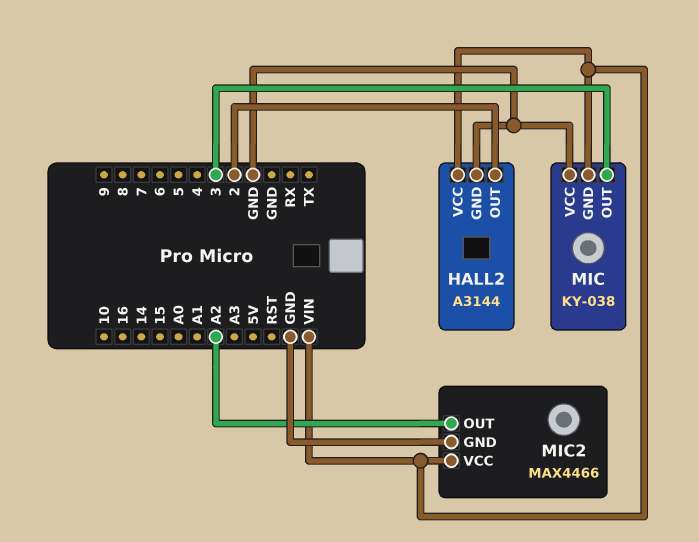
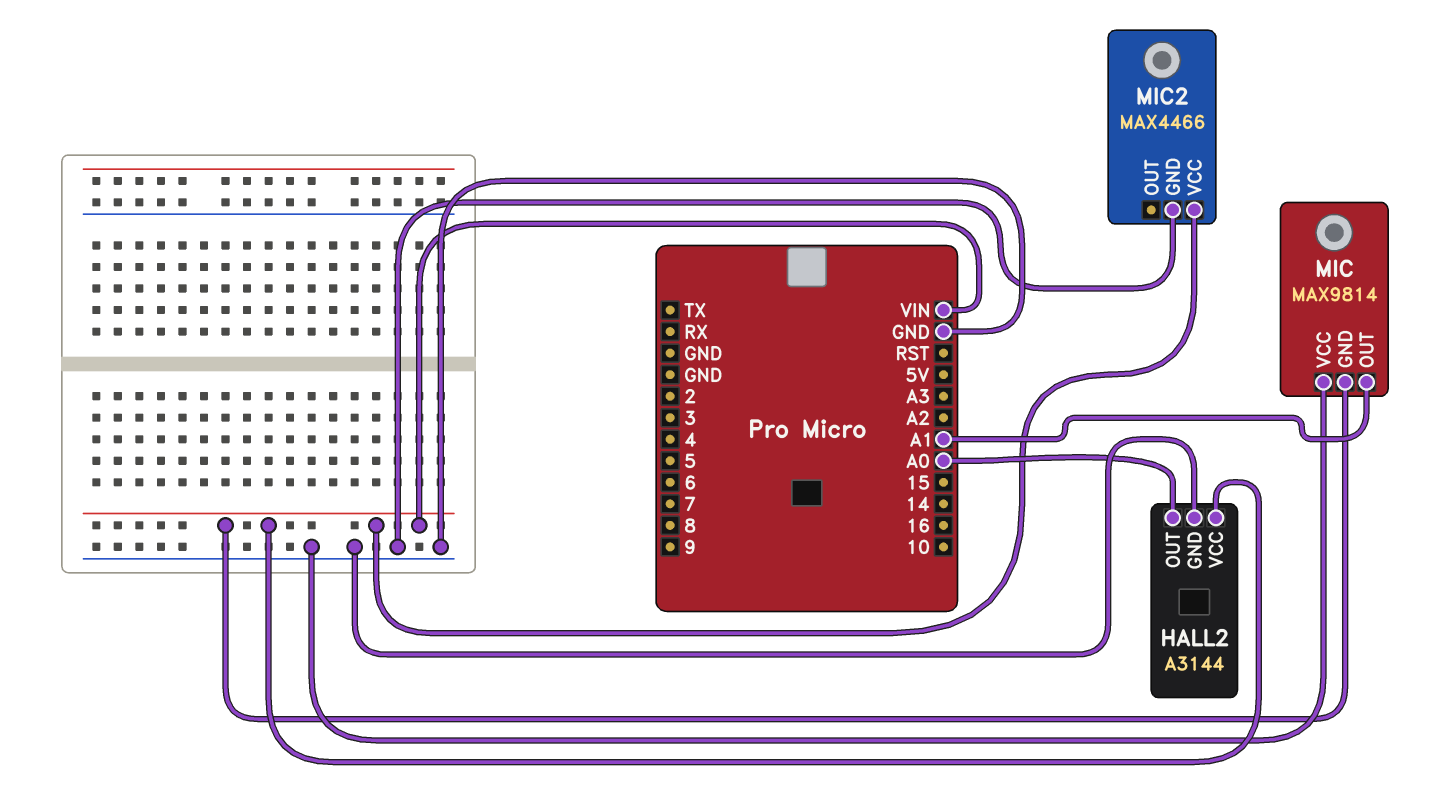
HALL2 pin OUT: 2 -> A0
MIC: KY-038 -> MAX9814
MIC pin OUT: 3 -> A1
MIC2 pin OUT: A2 -> none

